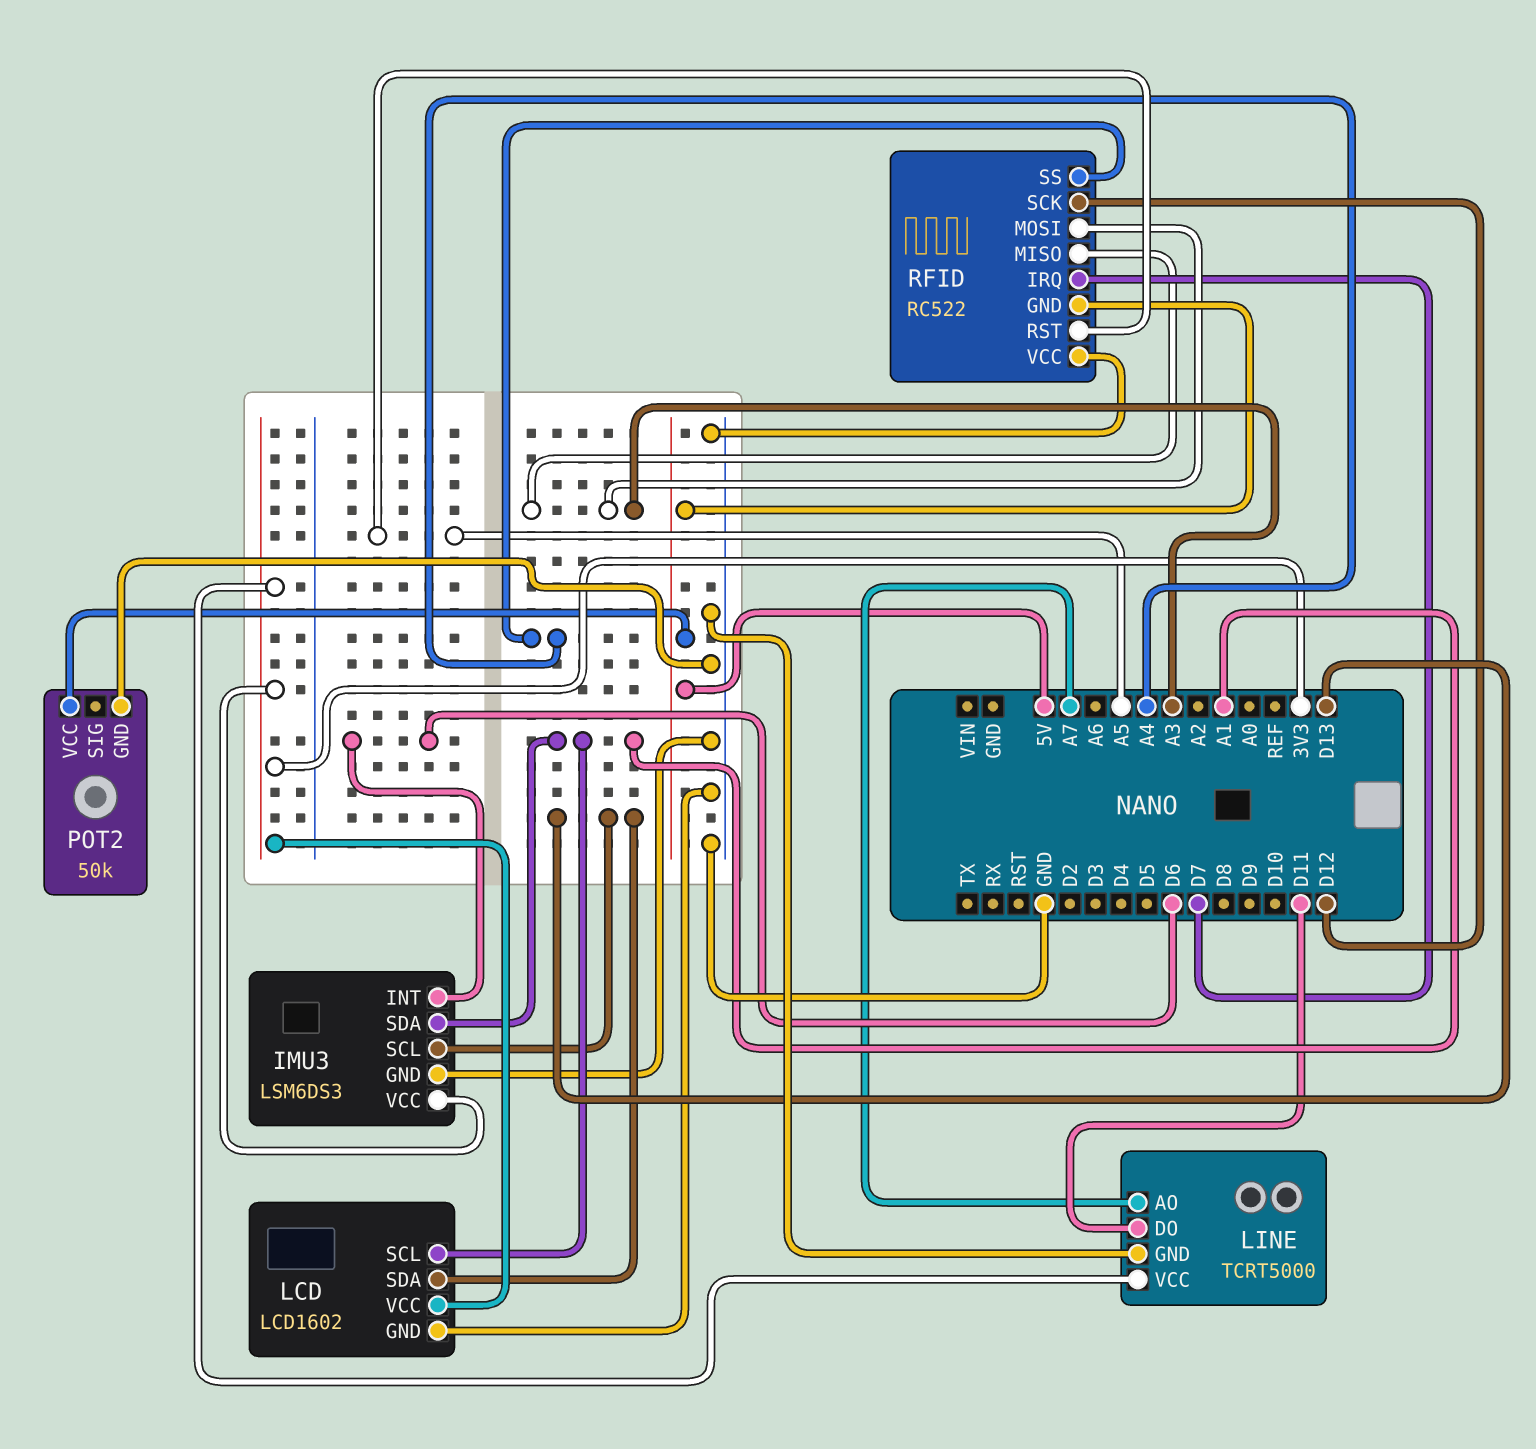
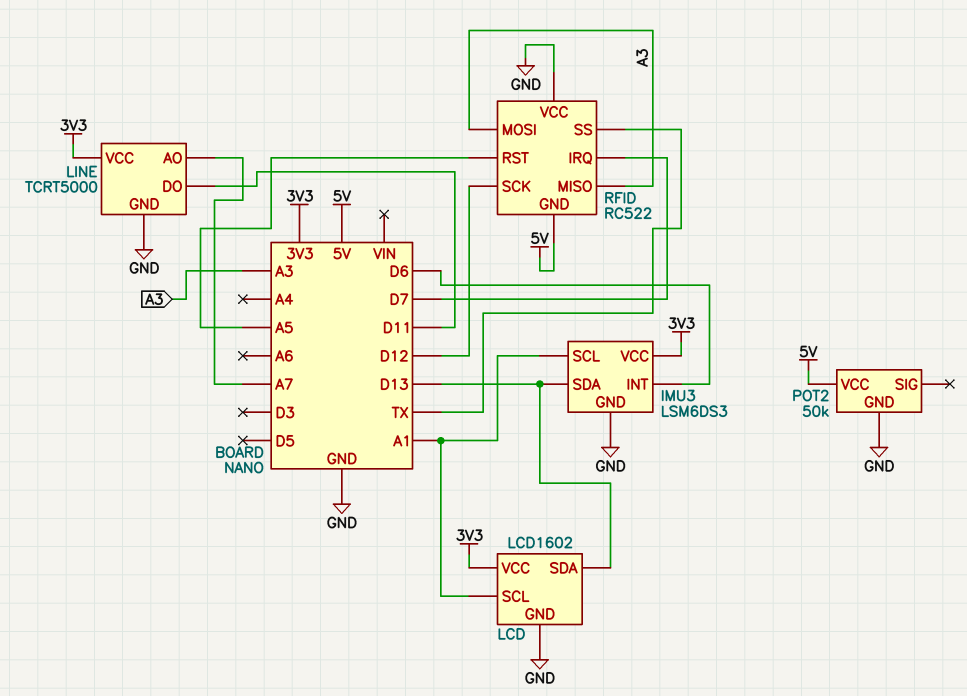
IMU3 pin SCL: D13 -> A1
IMU3 pin SDA: A1 -> D13
RFID pin SS: A4 -> TX

